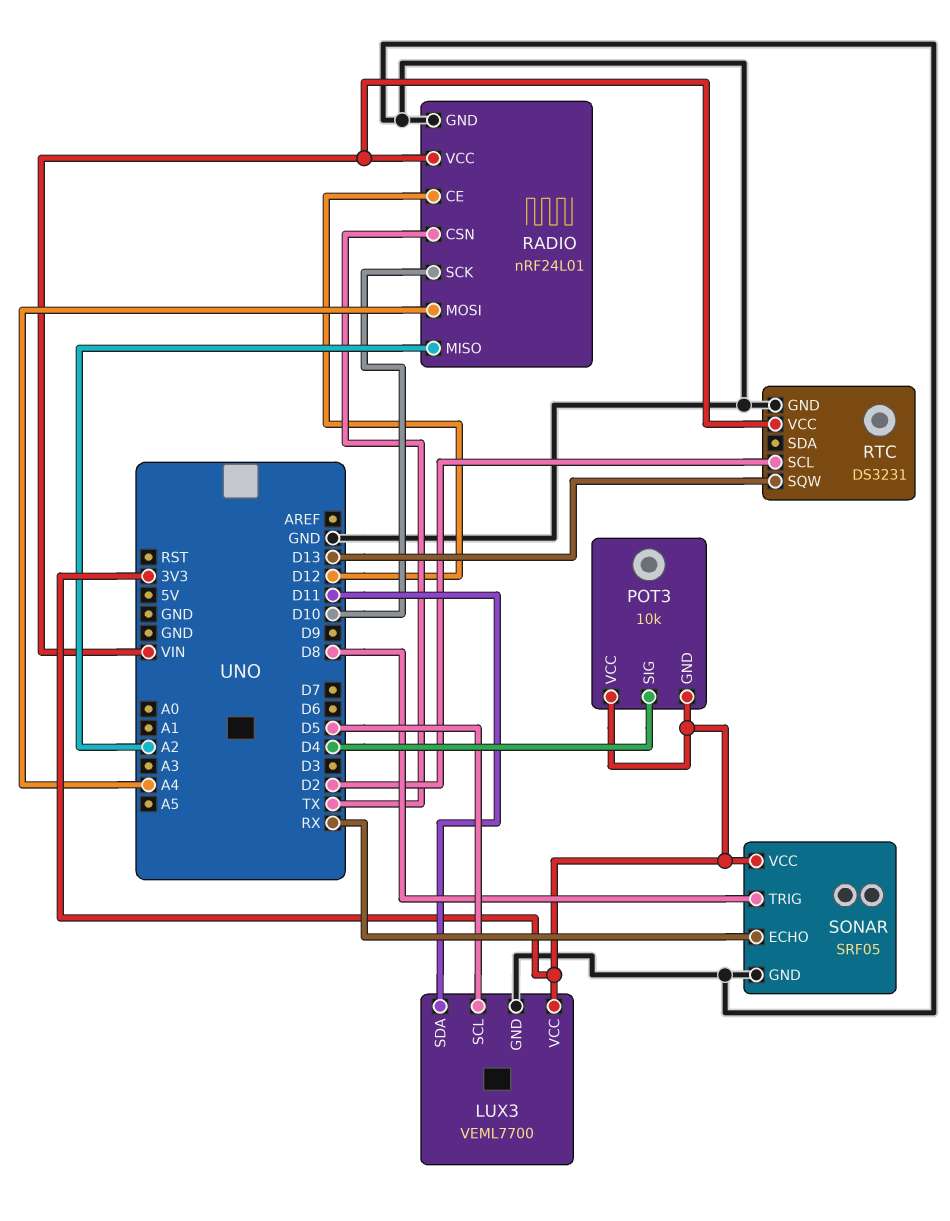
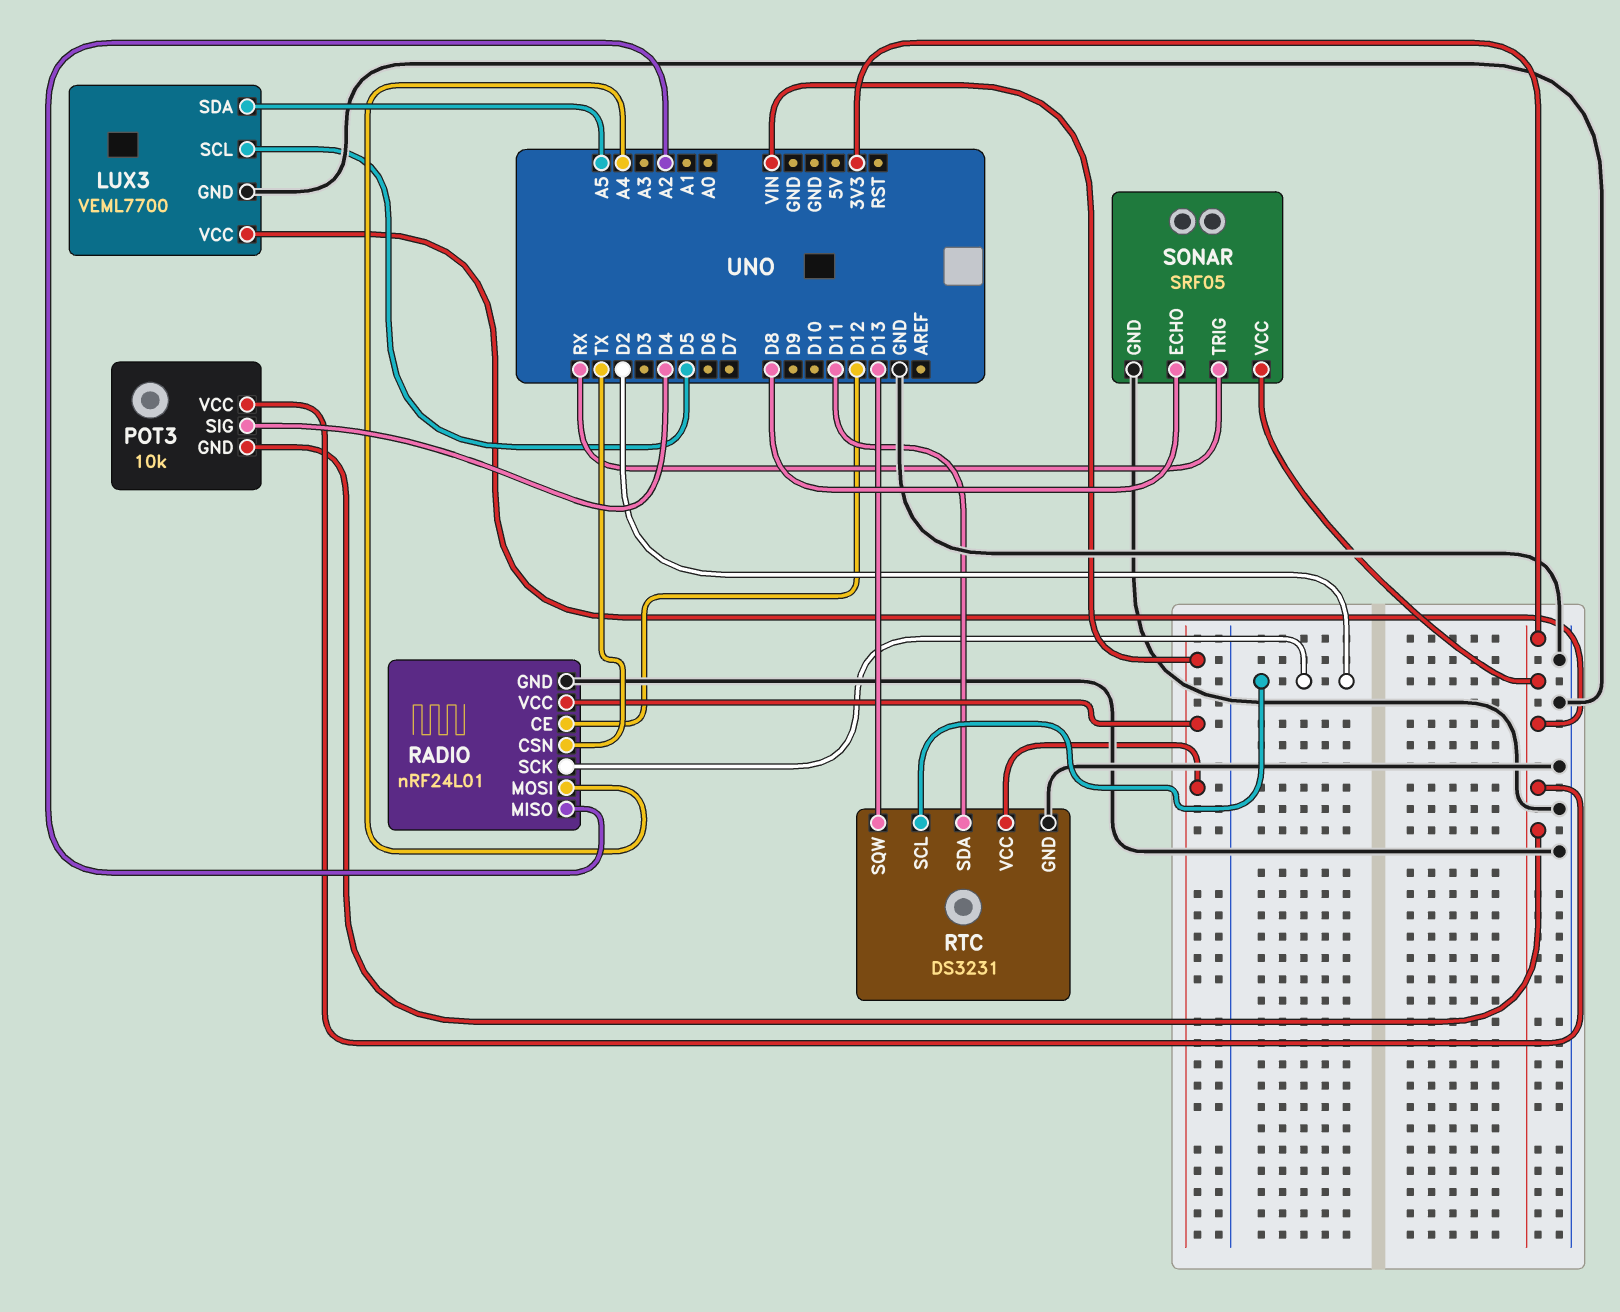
LUX3 pin SDA: D11 -> A5
RADIO pin SCK: D10 -> D2
RTC pin SDA: none -> D11
SONAR pin ECHO: RX -> D8
SONAR pin TRIG: D8 -> RX

